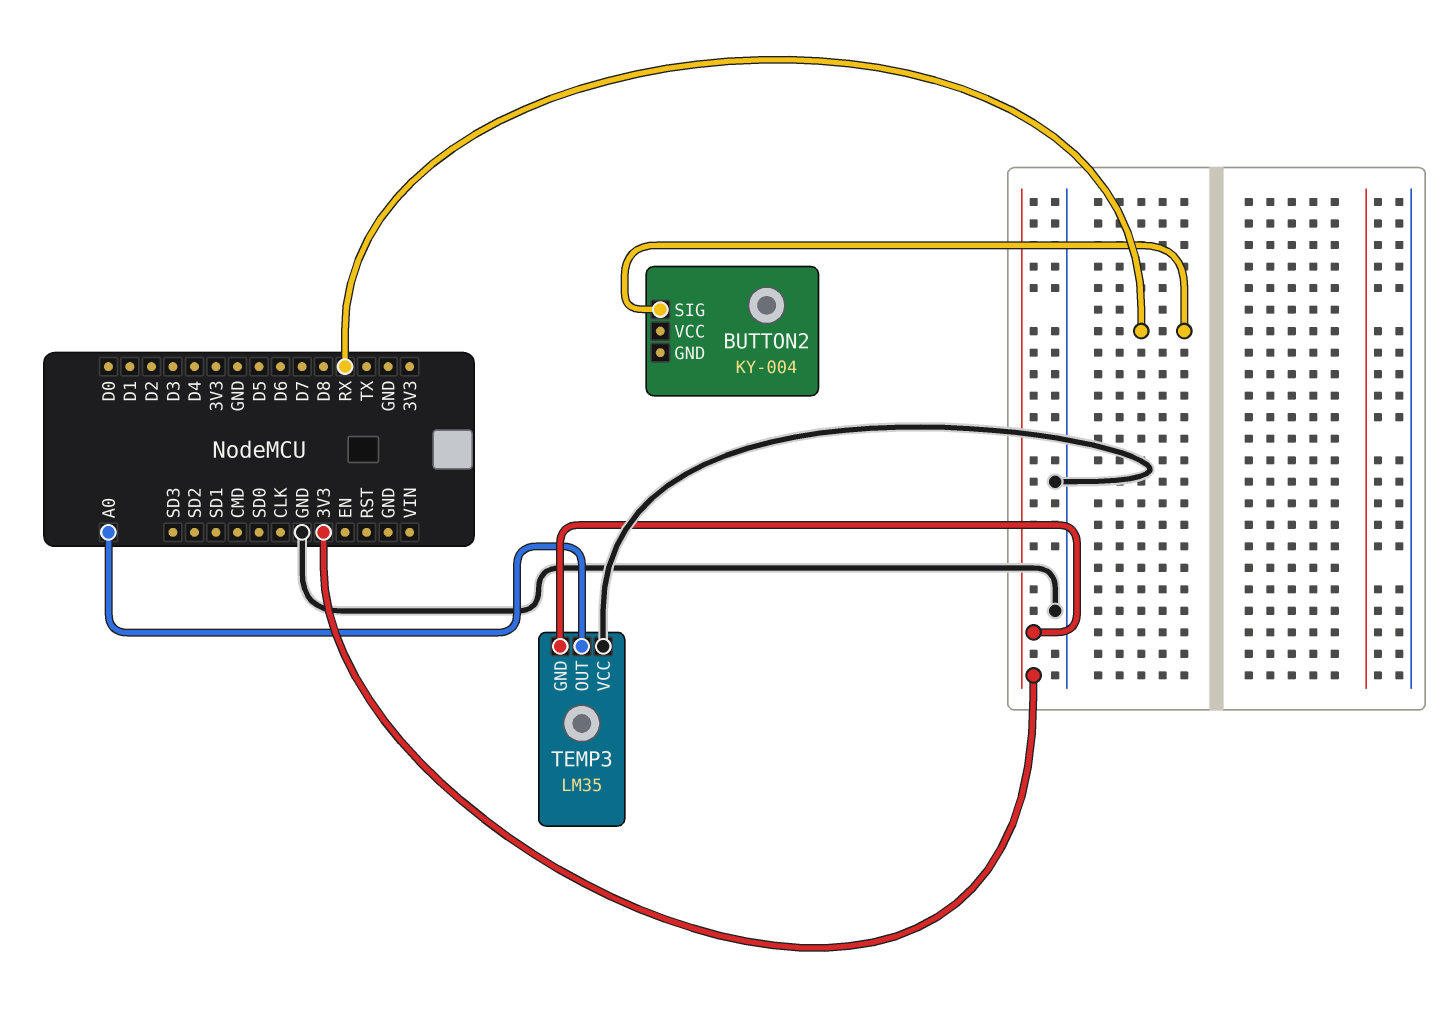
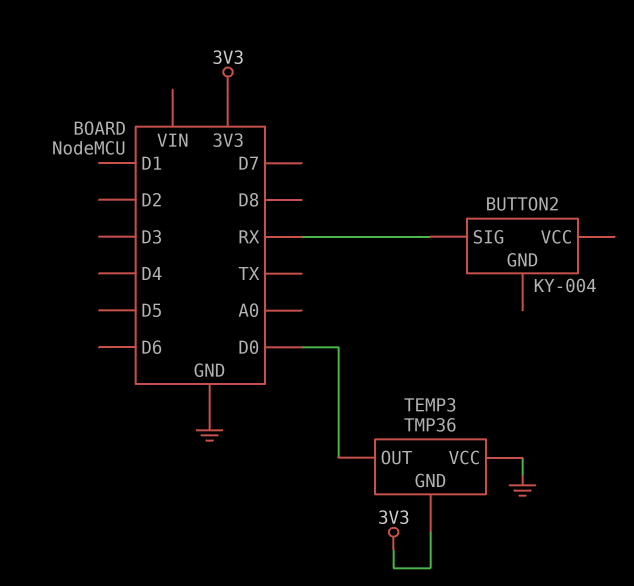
TEMP3: LM35 -> TMP36
TEMP3 pin OUT: A0 -> D0

